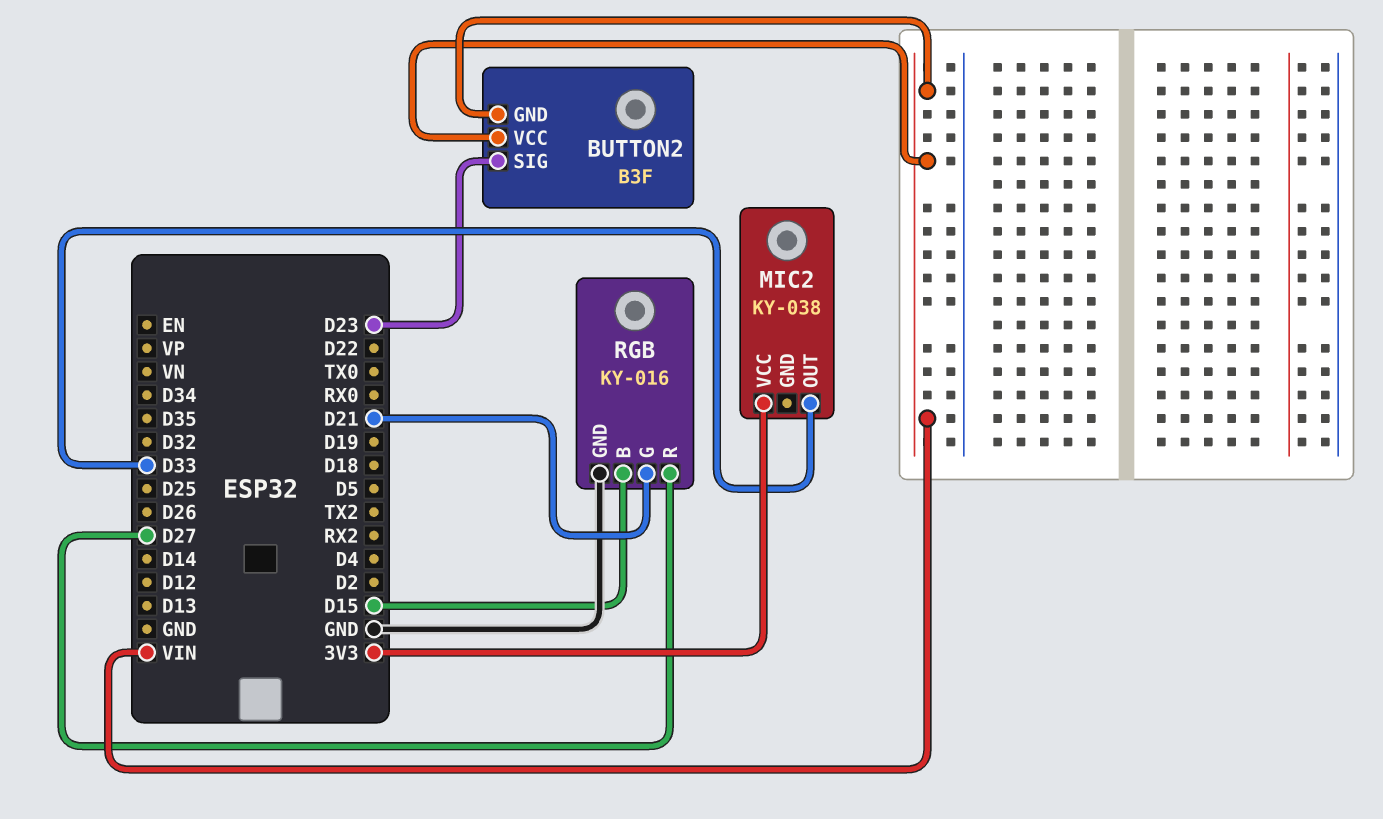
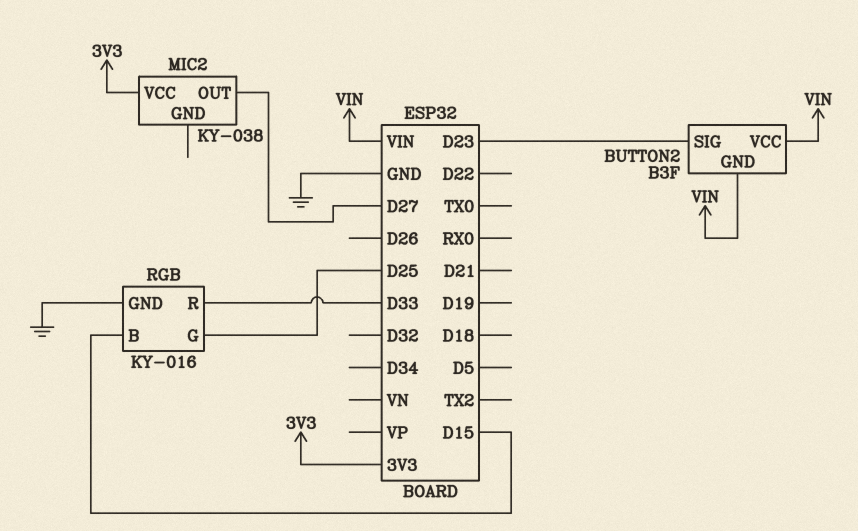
MIC2 pin OUT: D33 -> D27
RGB pin G: D21 -> D25
RGB pin R: D27 -> D33

